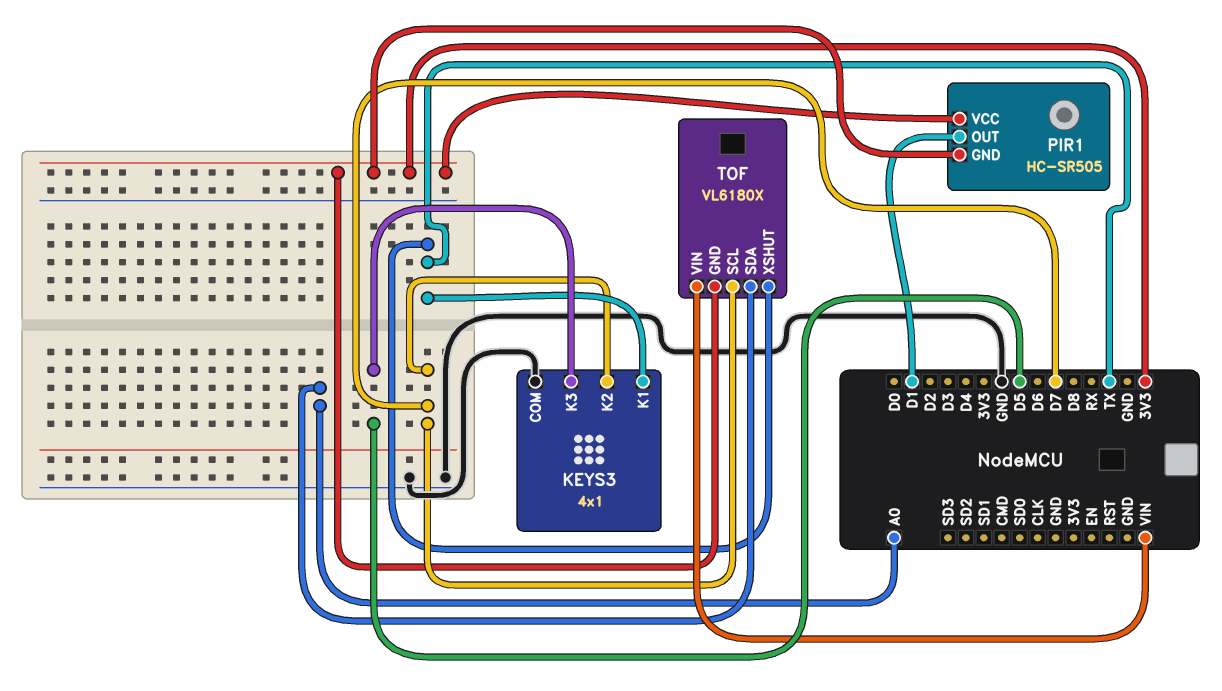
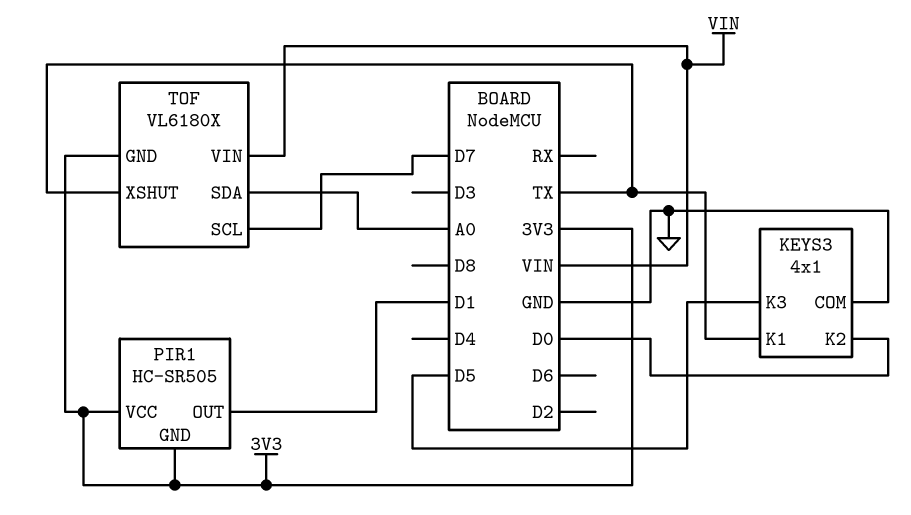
KEYS3 pin K2: D7 -> D0

